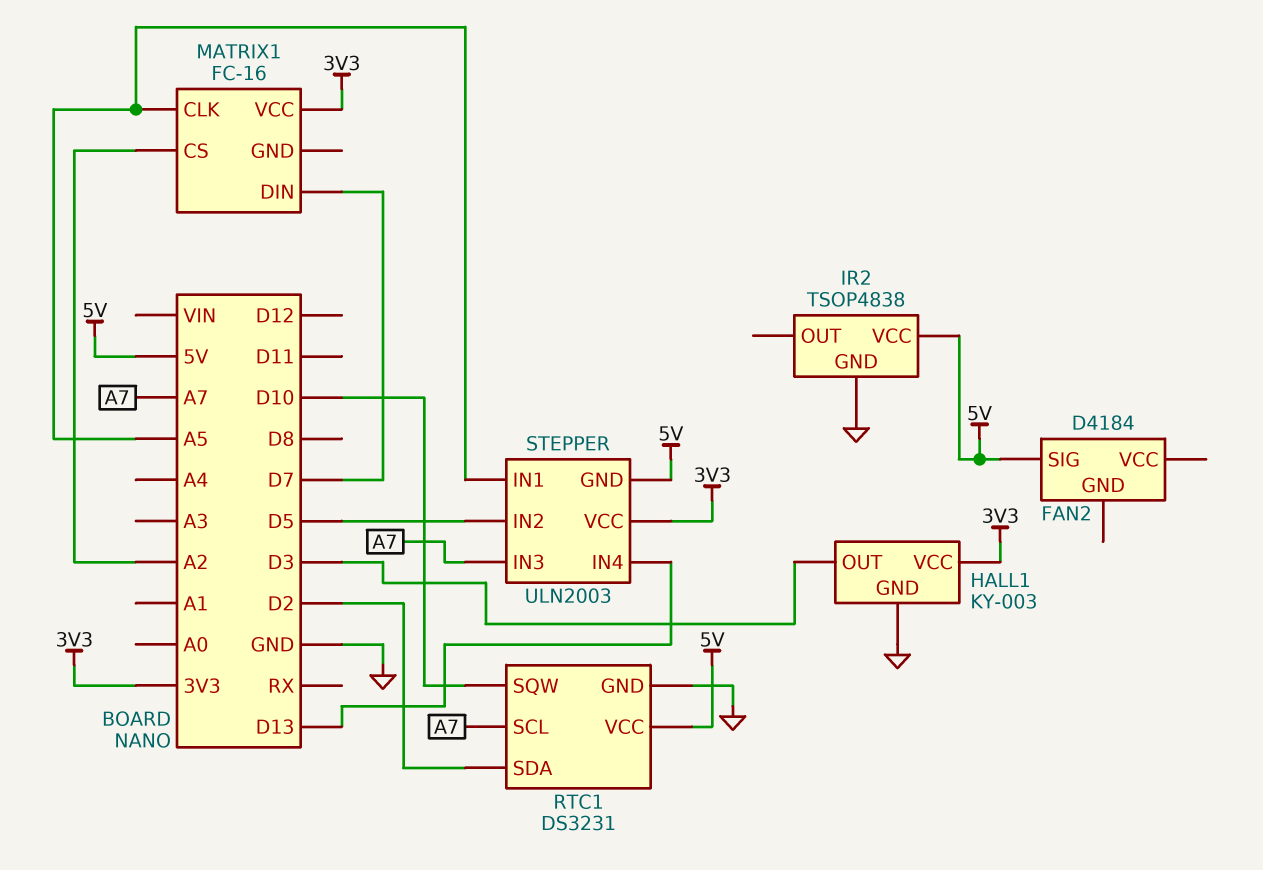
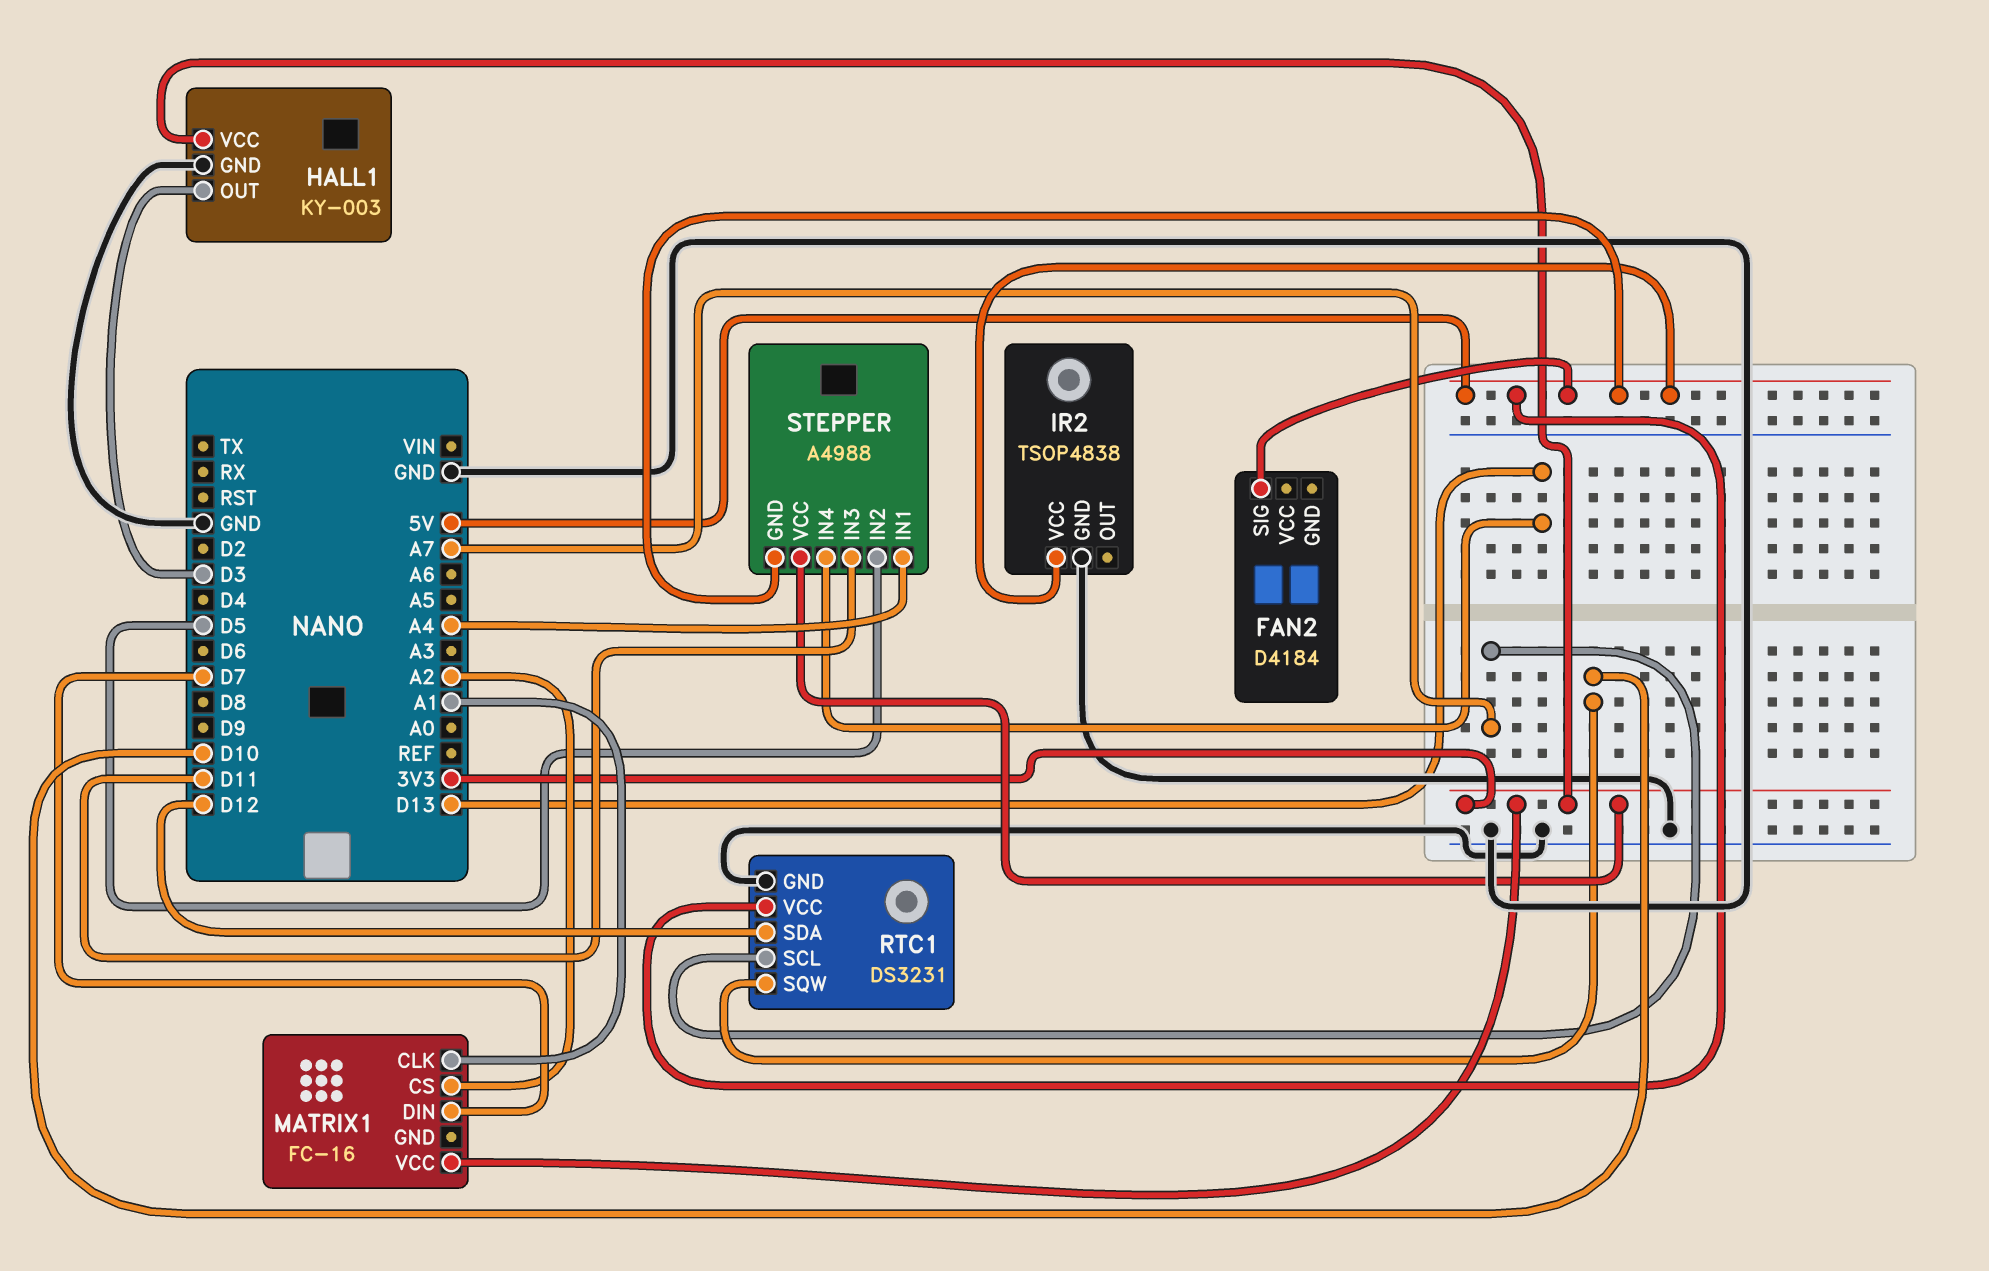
MATRIX1 pin CLK: A5 -> A1
RTC1 pin SDA: D2 -> D12
STEPPER: ULN2003 -> A4988
STEPPER pin IN1: A5 -> A4
STEPPER pin IN3: A7 -> D11

